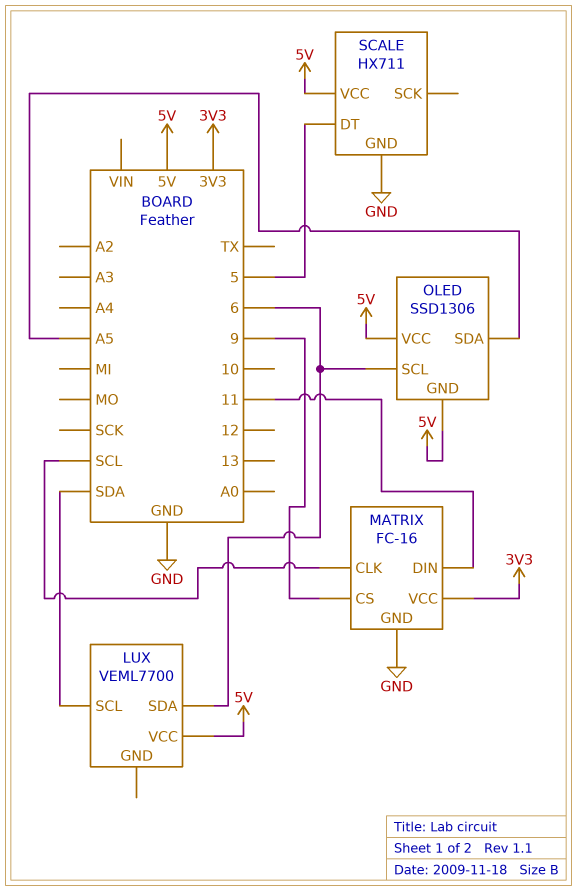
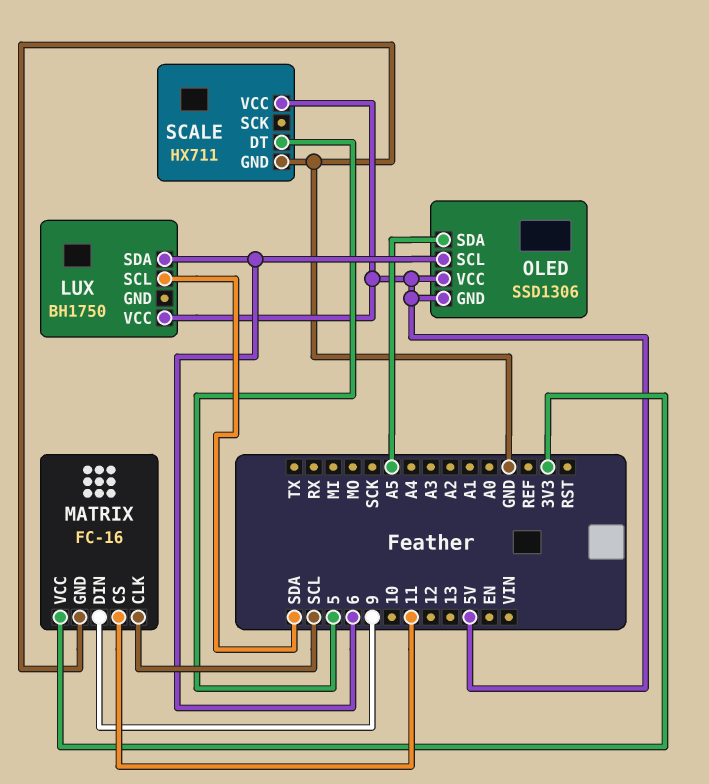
LUX: VEML7700 -> BH1750
MATRIX pin CS: 9 -> 11
MATRIX pin DIN: 11 -> 9

